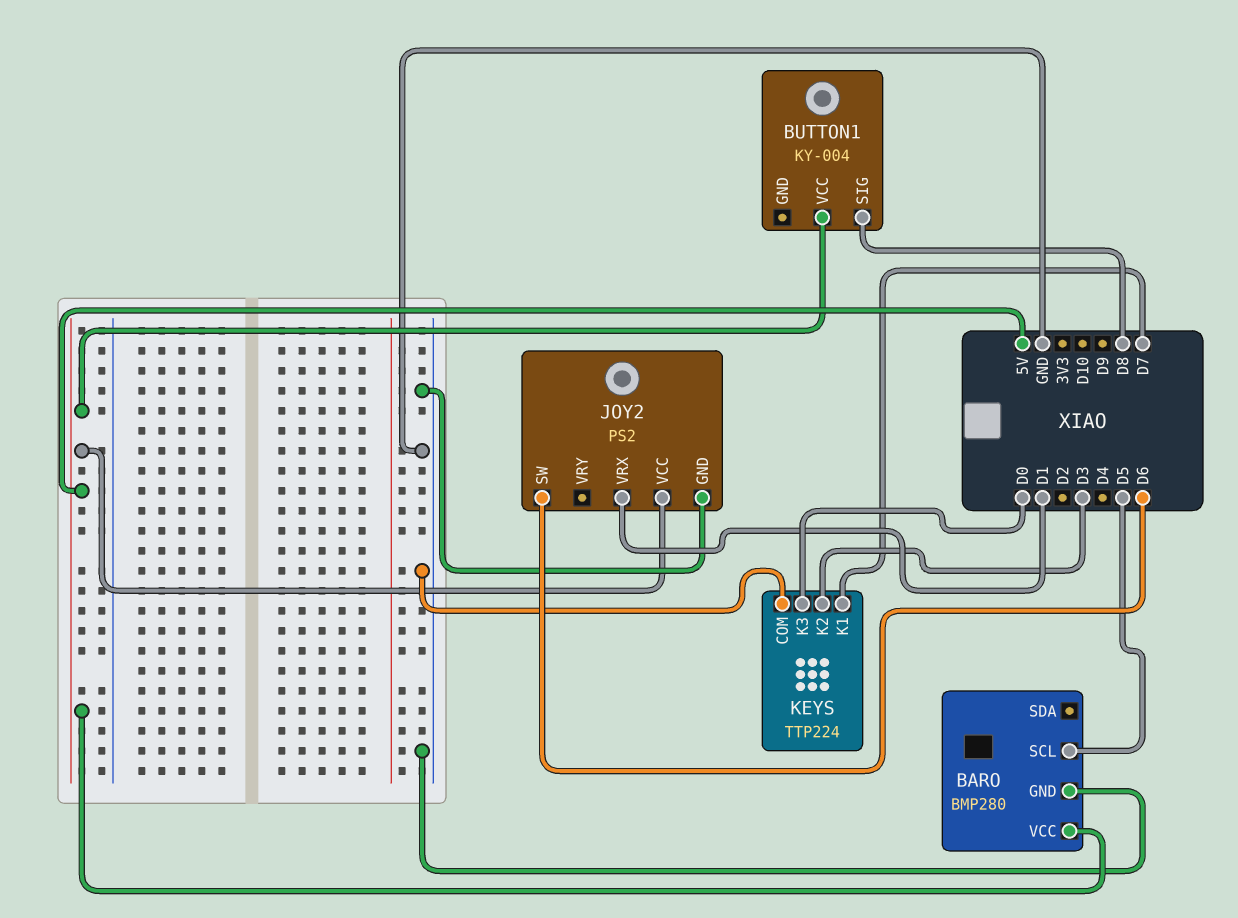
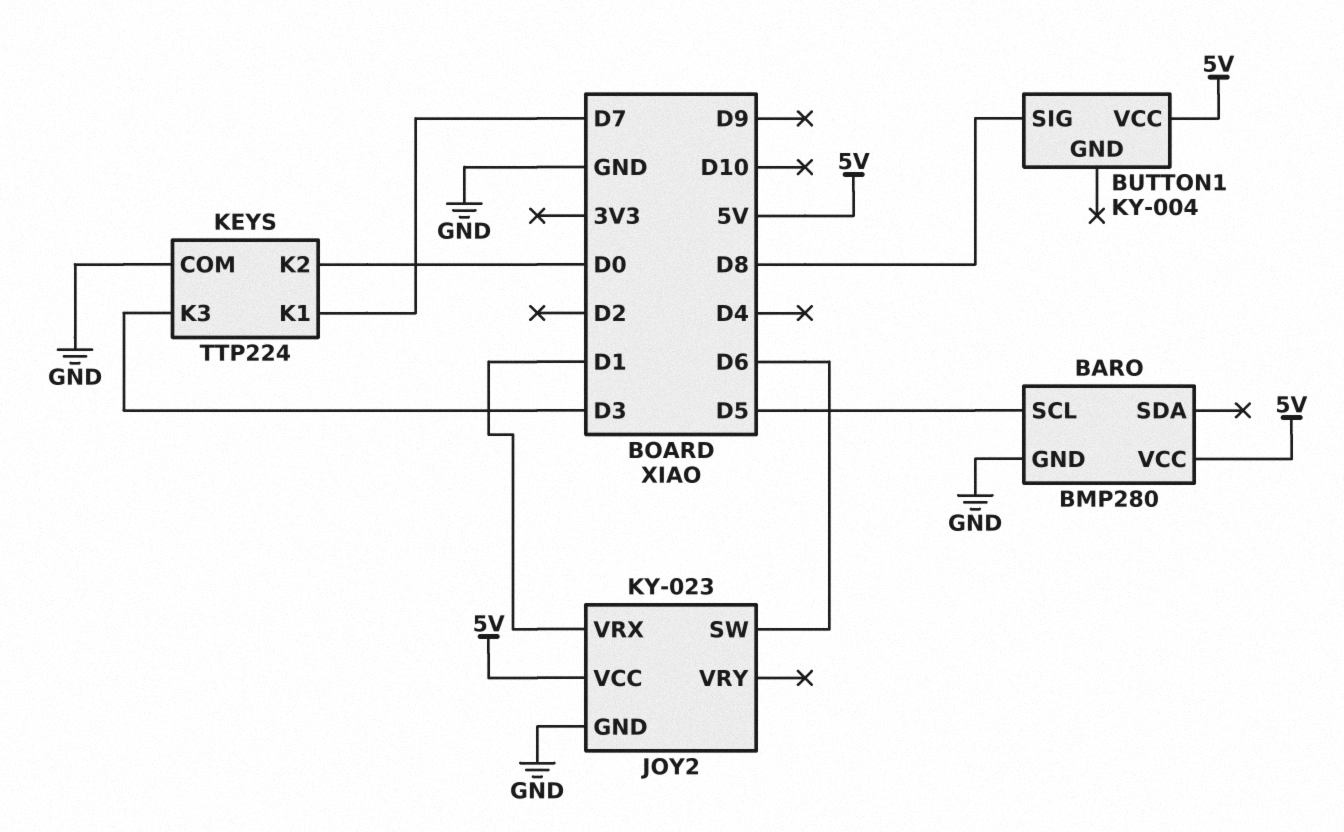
JOY2: PS2 -> KY-023
KEYS pin K2: D3 -> D0
KEYS pin K3: D0 -> D3

